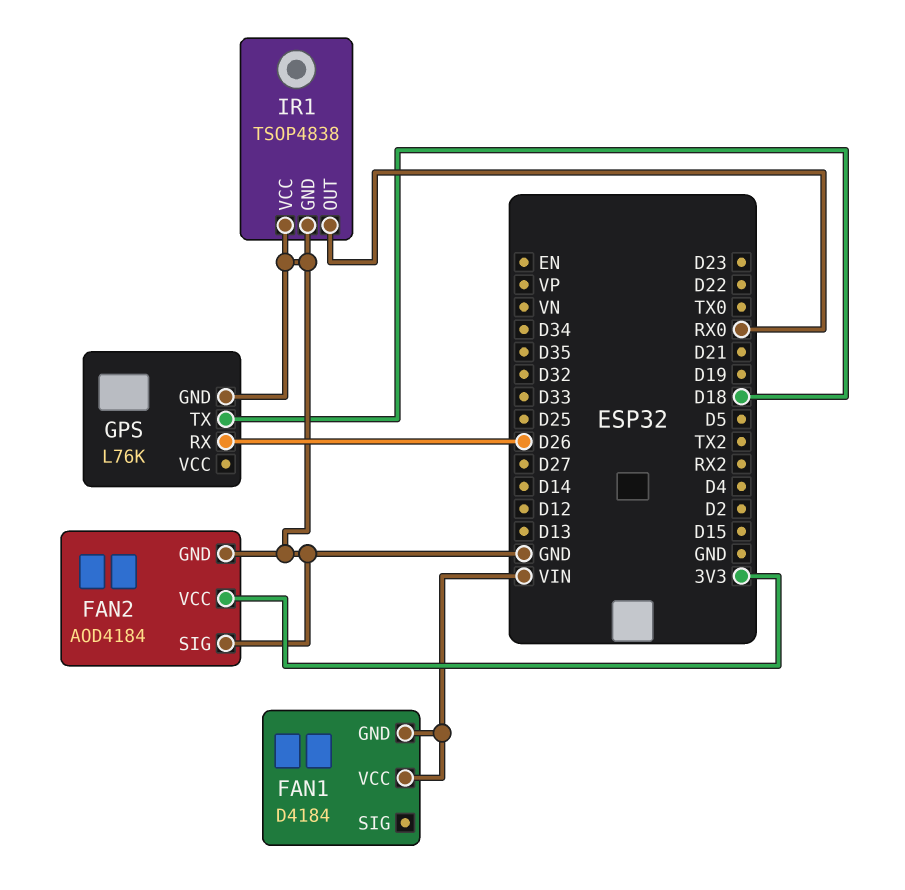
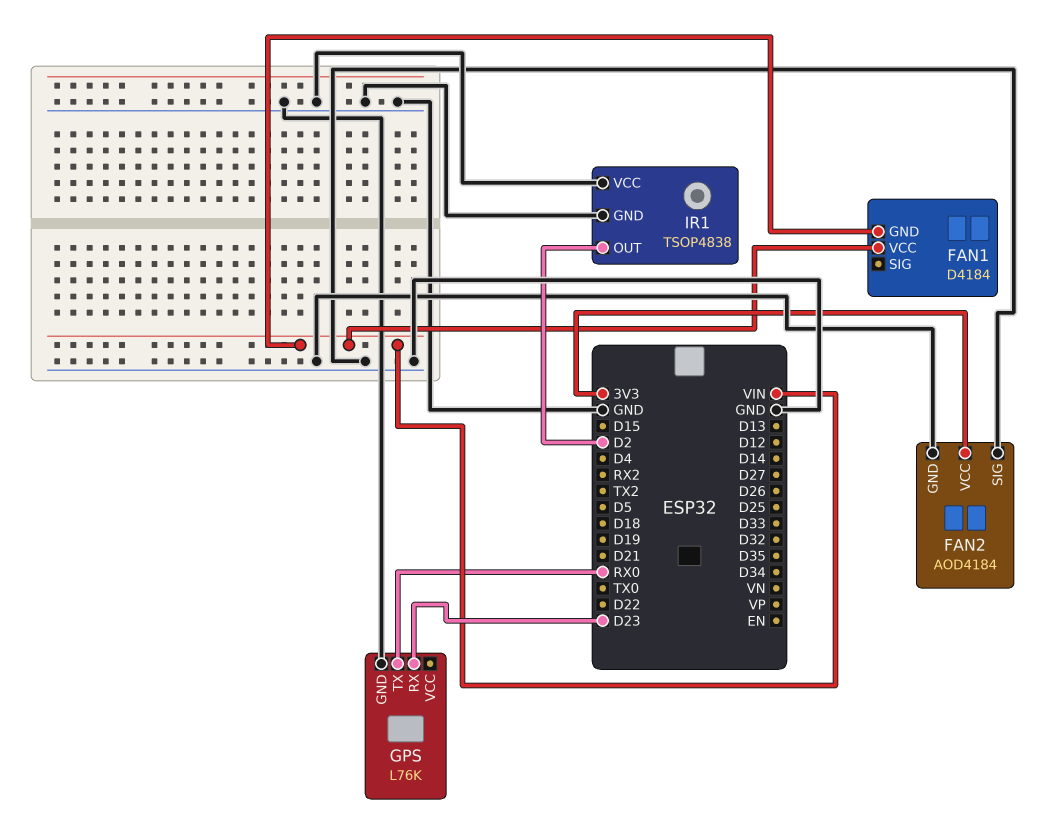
GPS pin RX: D26 -> D23
GPS pin TX: D18 -> RX0
IR1 pin OUT: RX0 -> D2

